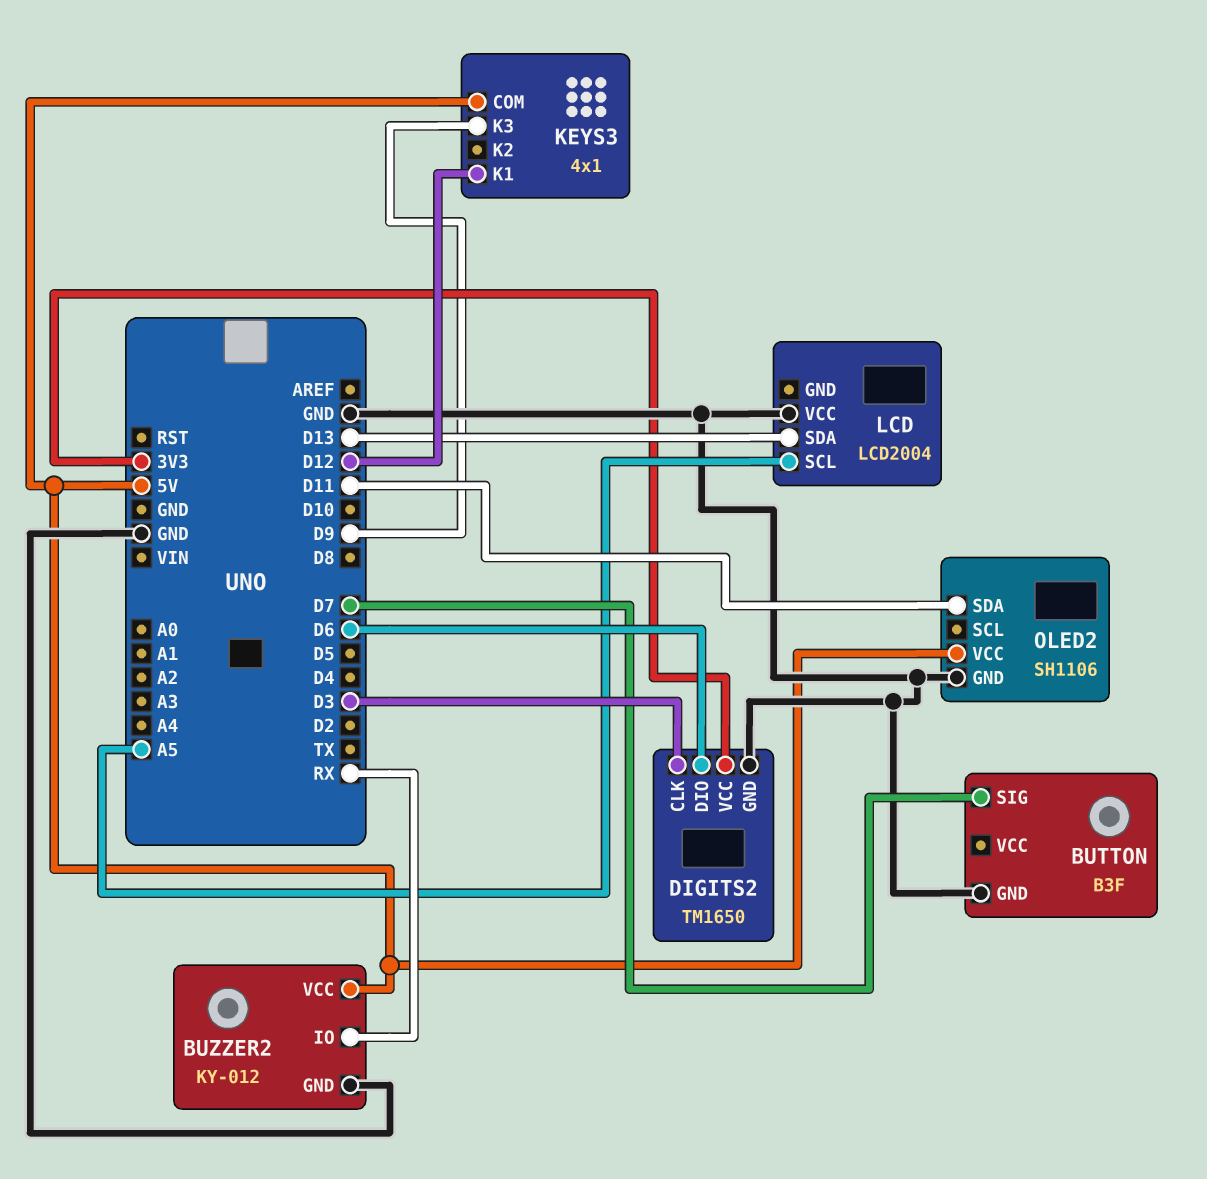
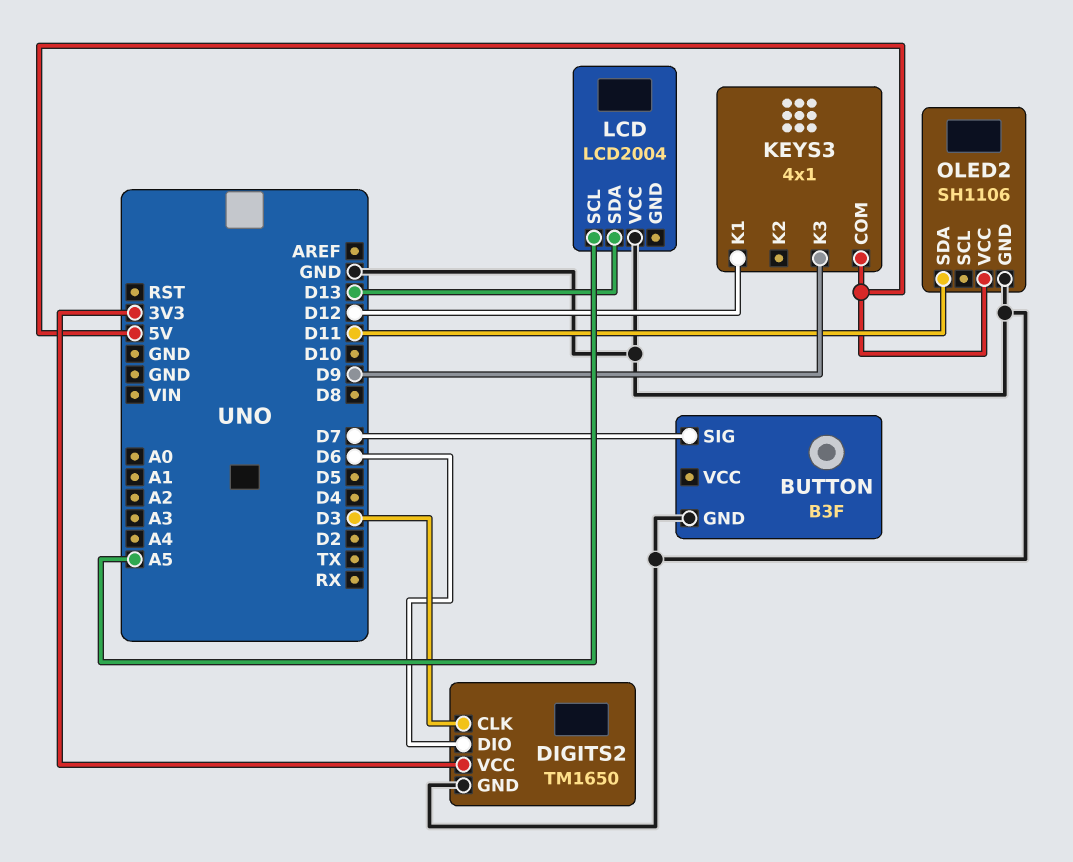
BUZZER2: KY-012 -> none
BUZZER2 pin GND: GND -> none
BUZZER2 pin IO: RX -> none
BUZZER2 pin VCC: 5V -> none

